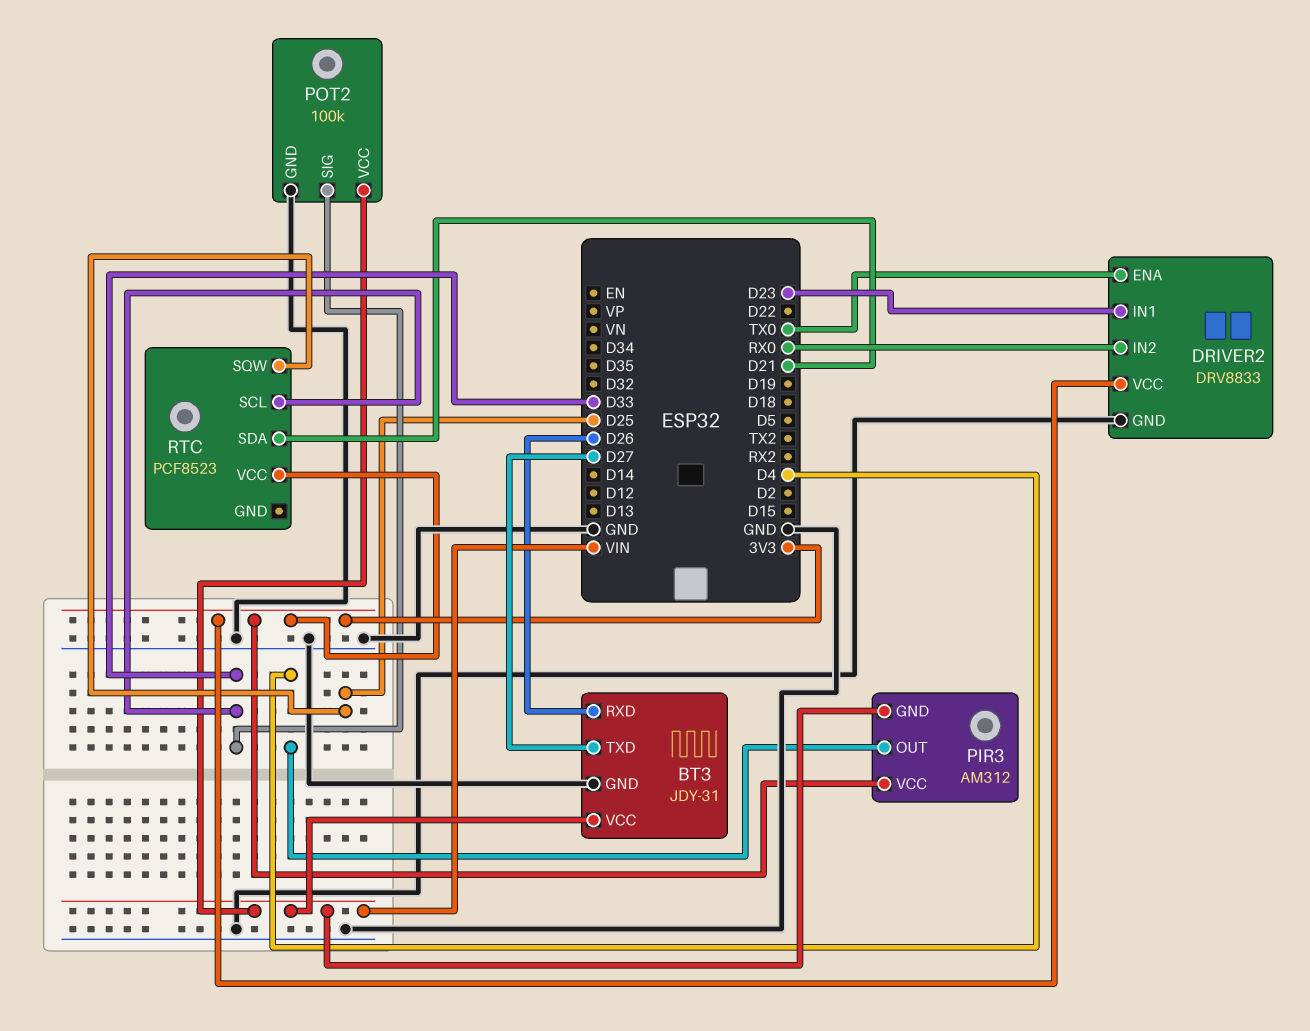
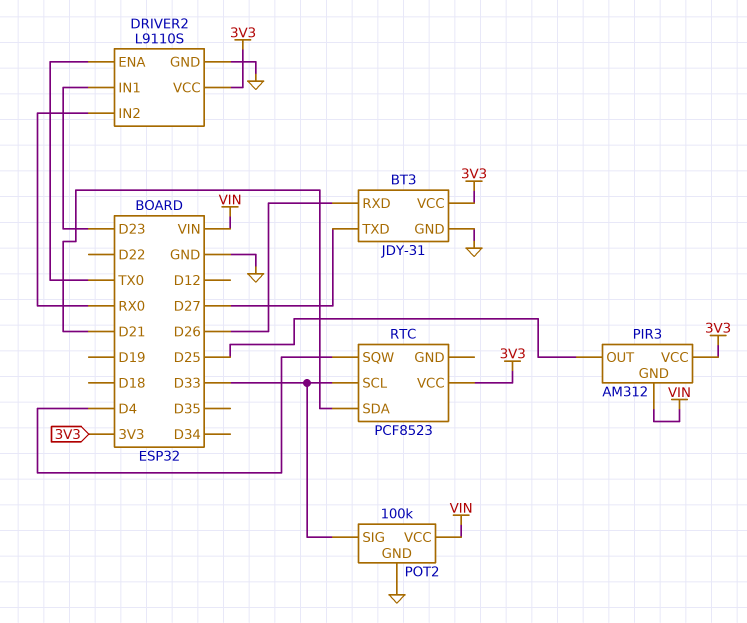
BT3 pin VCC: VIN -> 3V3
DRIVER2: DRV8833 -> L9110S
PIR3 pin OUT: D4 -> D25
RTC pin SQW: D25 -> D4

